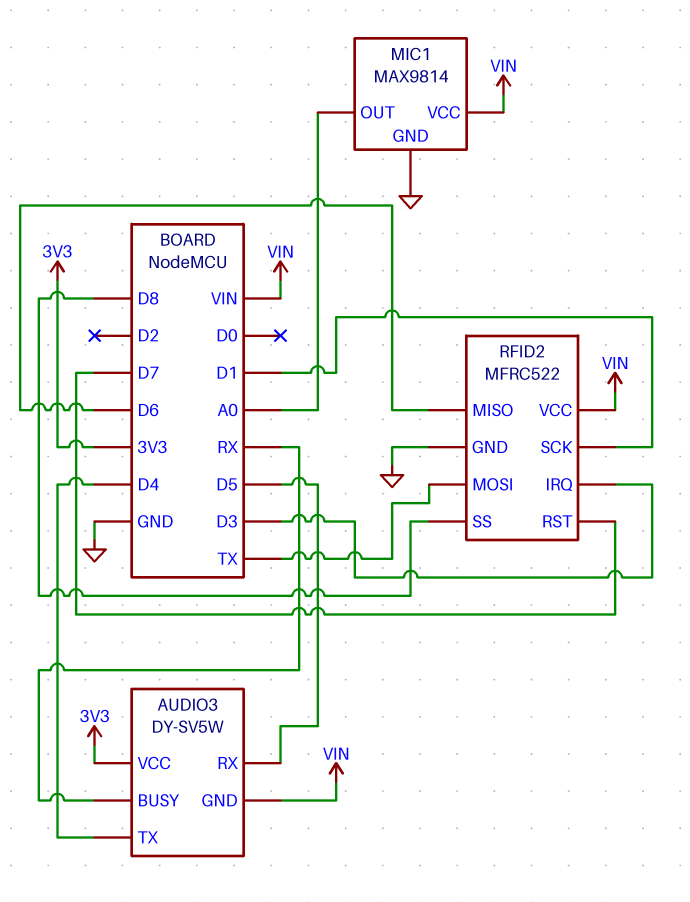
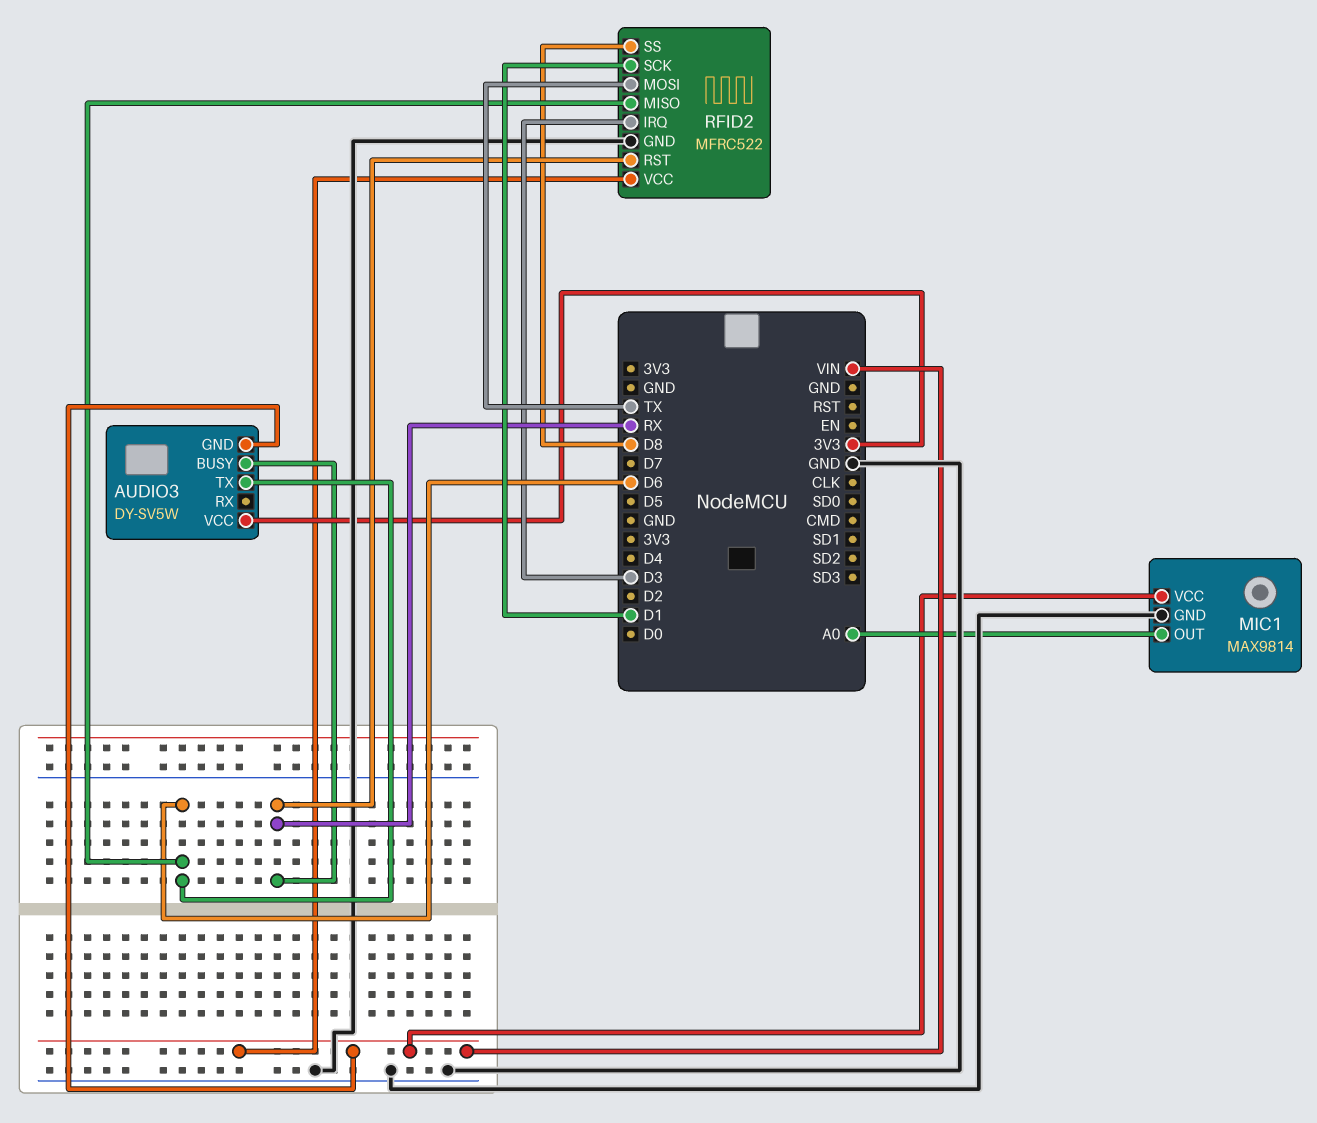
AUDIO3 pin RX: D5 -> none
AUDIO3 pin TX: D4 -> D6
RFID2 pin RST: D7 -> RX

